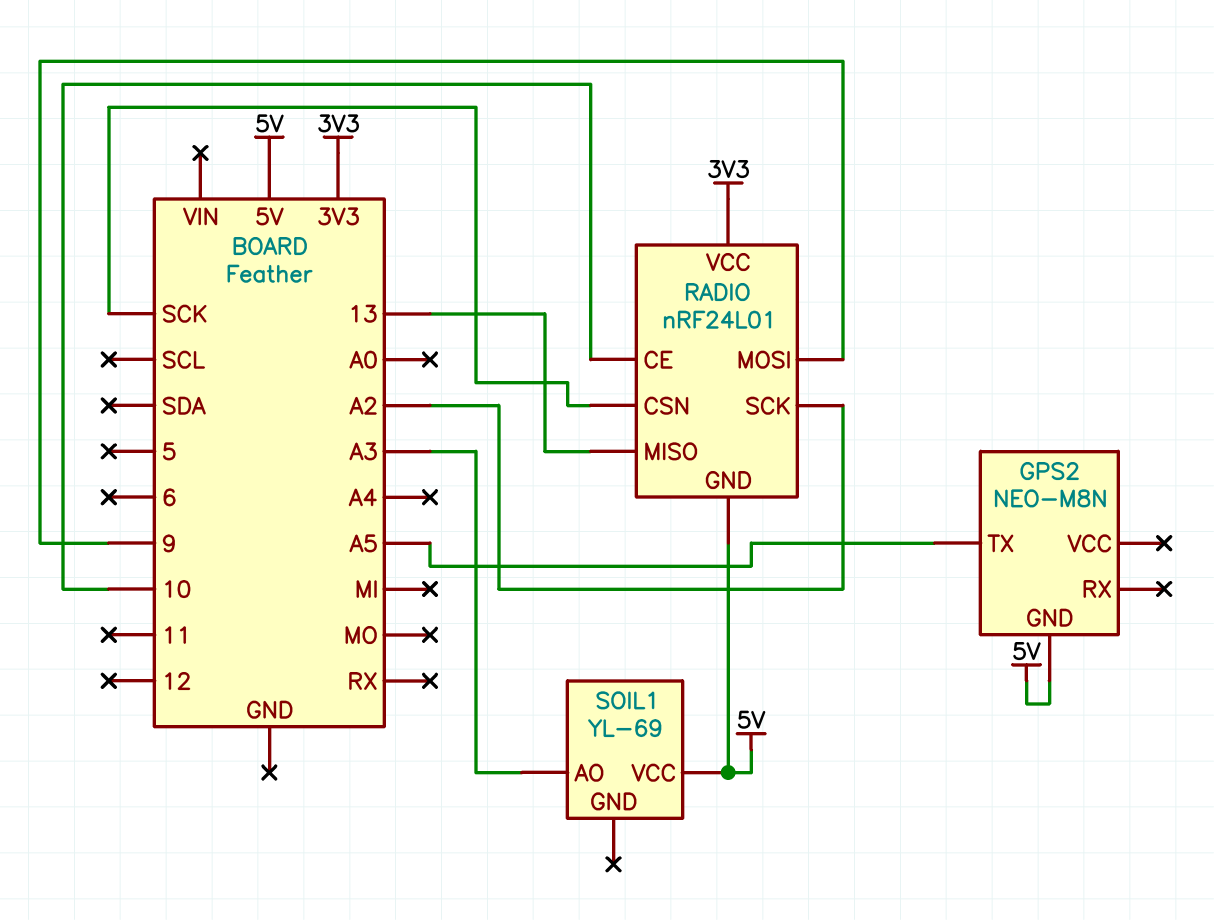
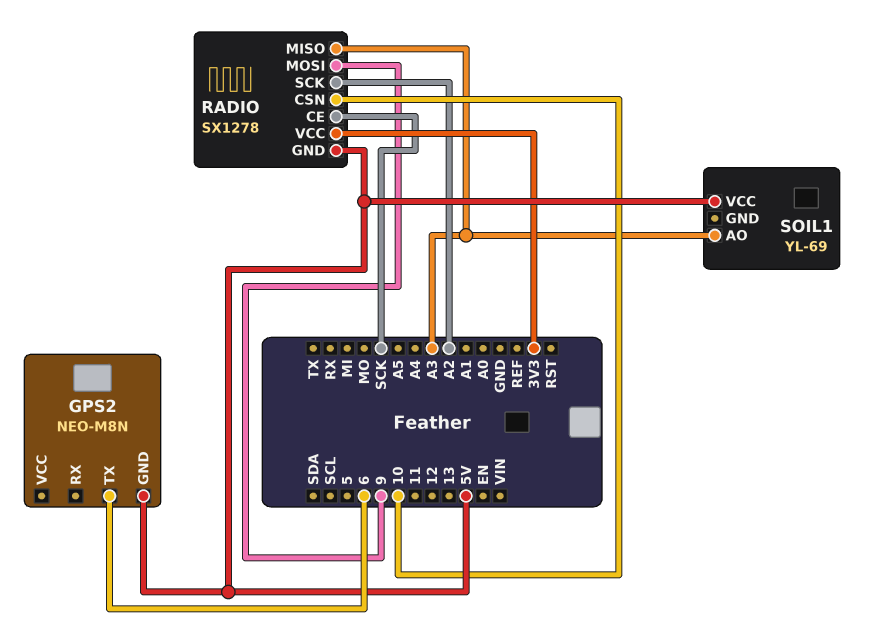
GPS2 pin TX: A5 -> 6
RADIO: nRF24L01 -> SX1278
RADIO pin CE: 10 -> SCK
RADIO pin CSN: SCK -> 10
RADIO pin MISO: 13 -> A3

